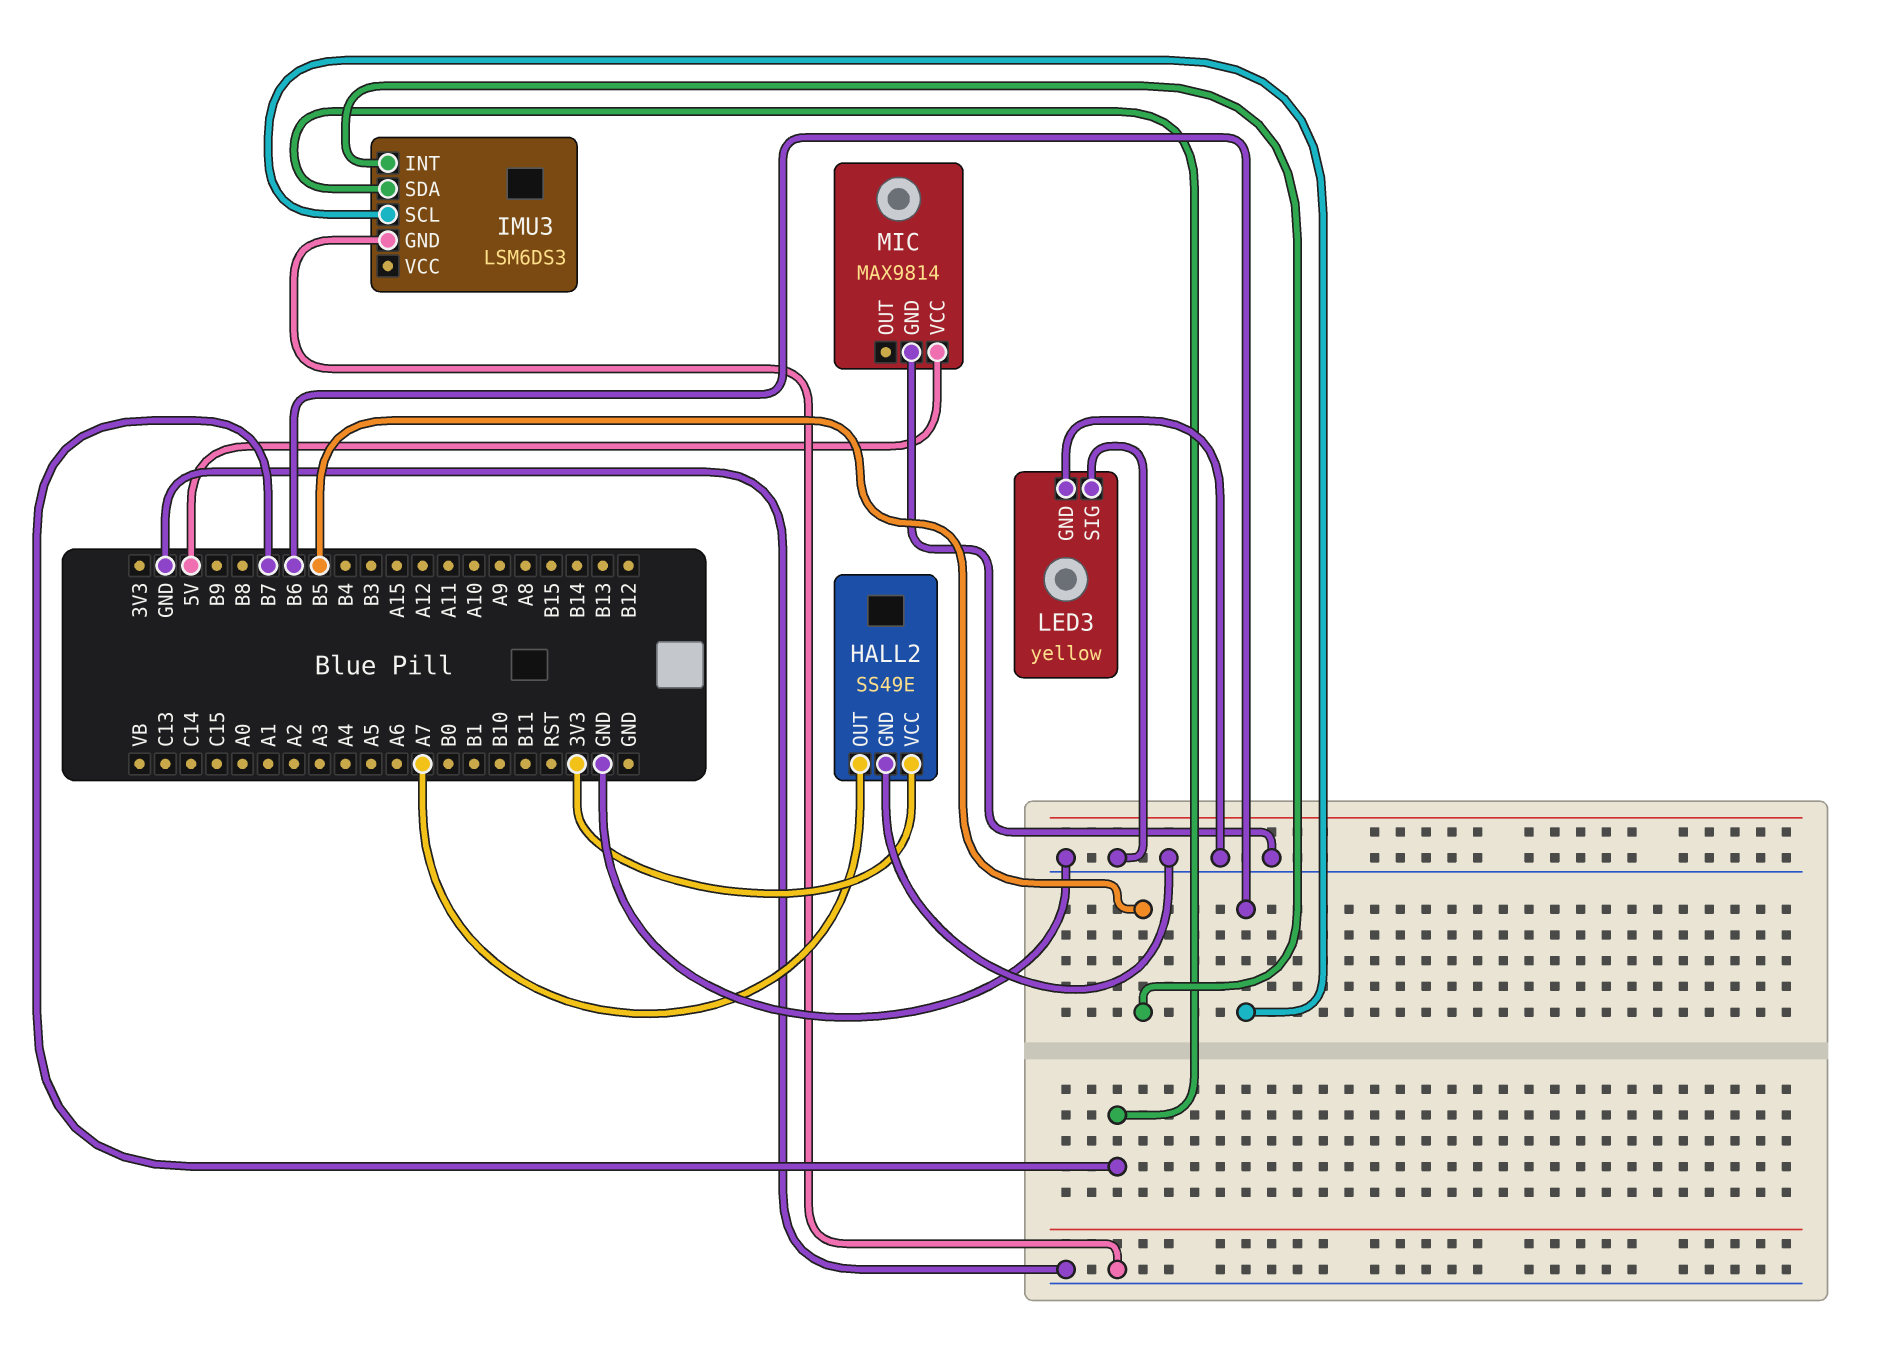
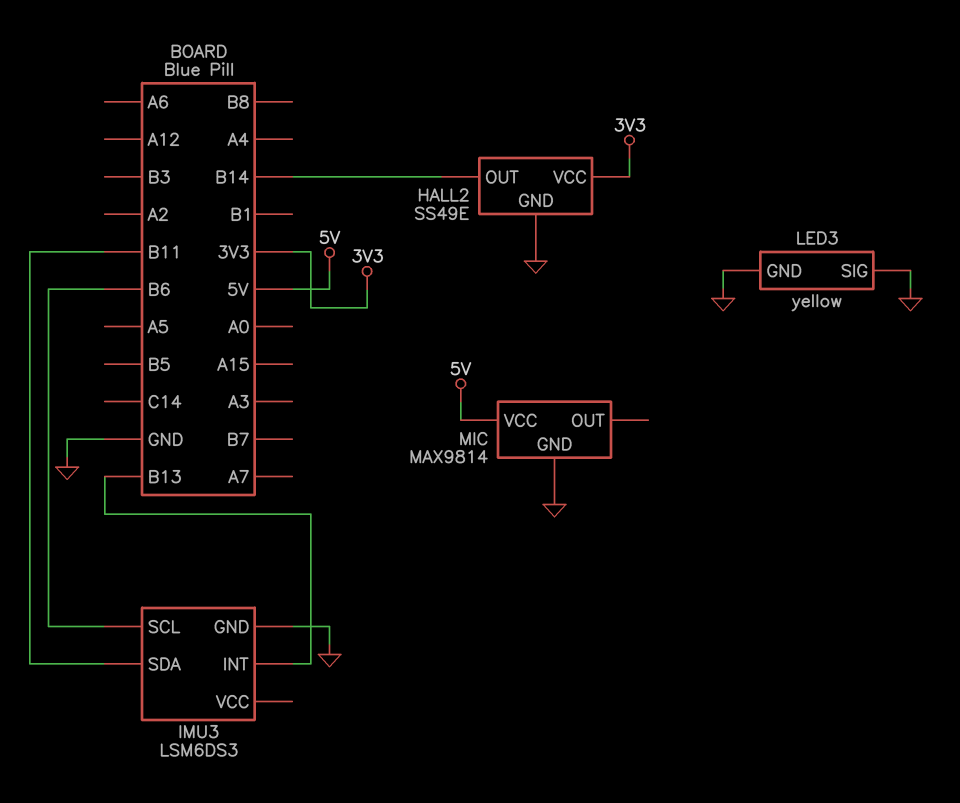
HALL2 pin OUT: A7 -> B14
IMU3 pin INT: B5 -> B13
IMU3 pin SDA: B7 -> B11

